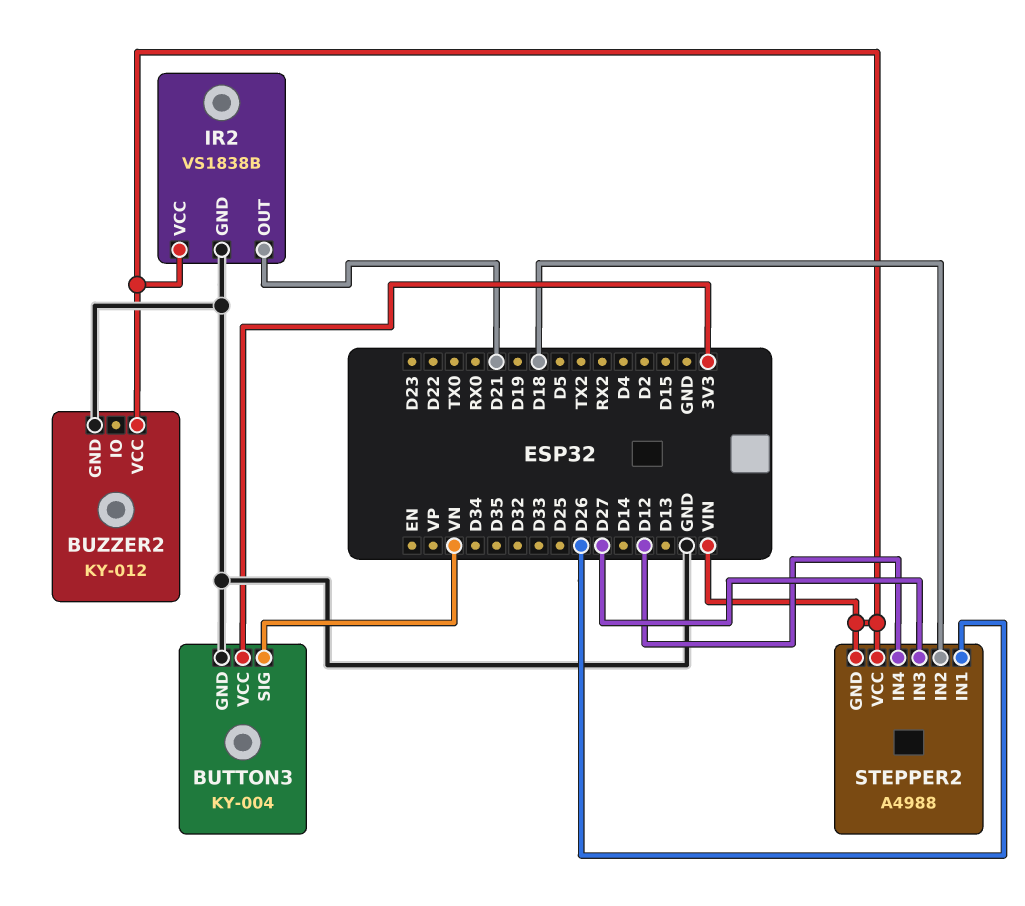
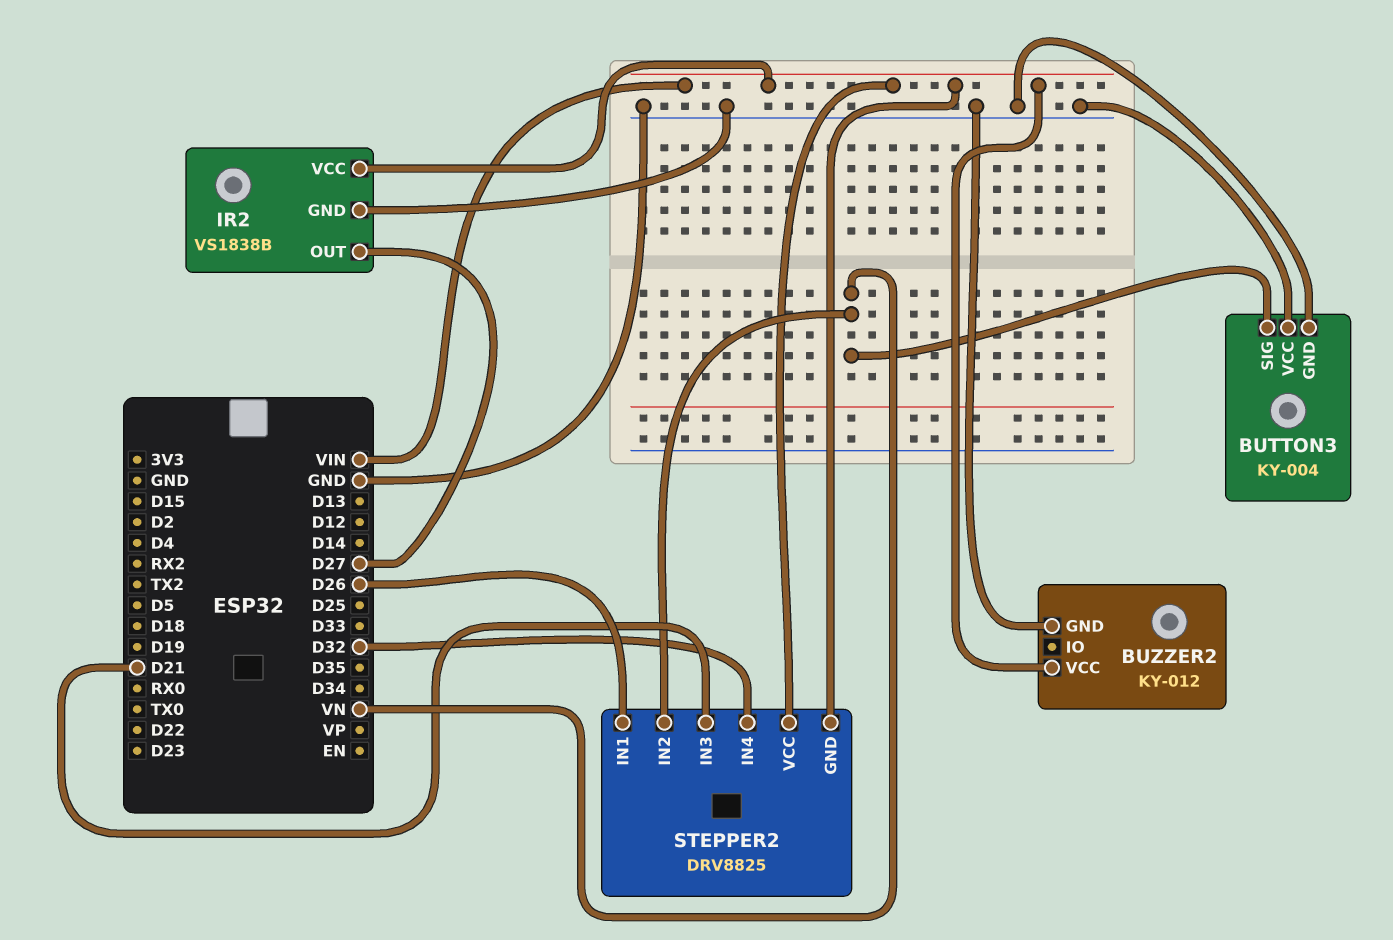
BUTTON3 pin VCC: 3V3 -> GND
IR2 pin OUT: D21 -> D27
STEPPER2: A4988 -> DRV8825
STEPPER2 pin IN2: D18 -> VN
STEPPER2 pin IN3: D27 -> D21
STEPPER2 pin IN4: D12 -> D32

